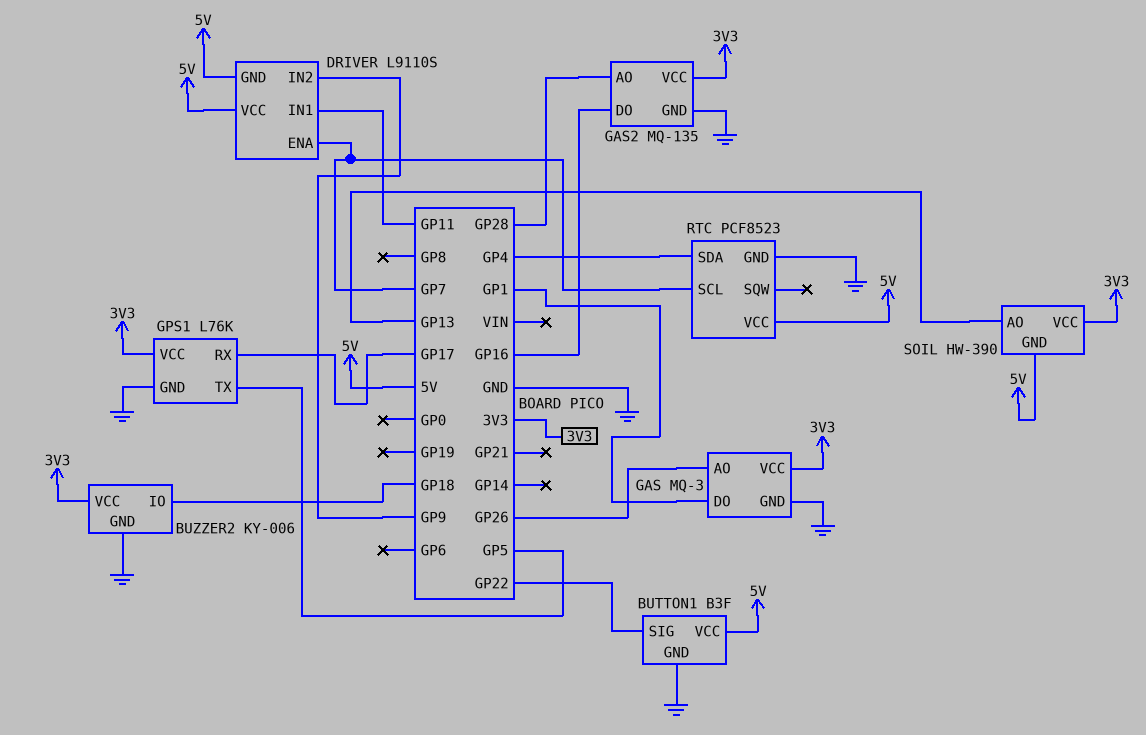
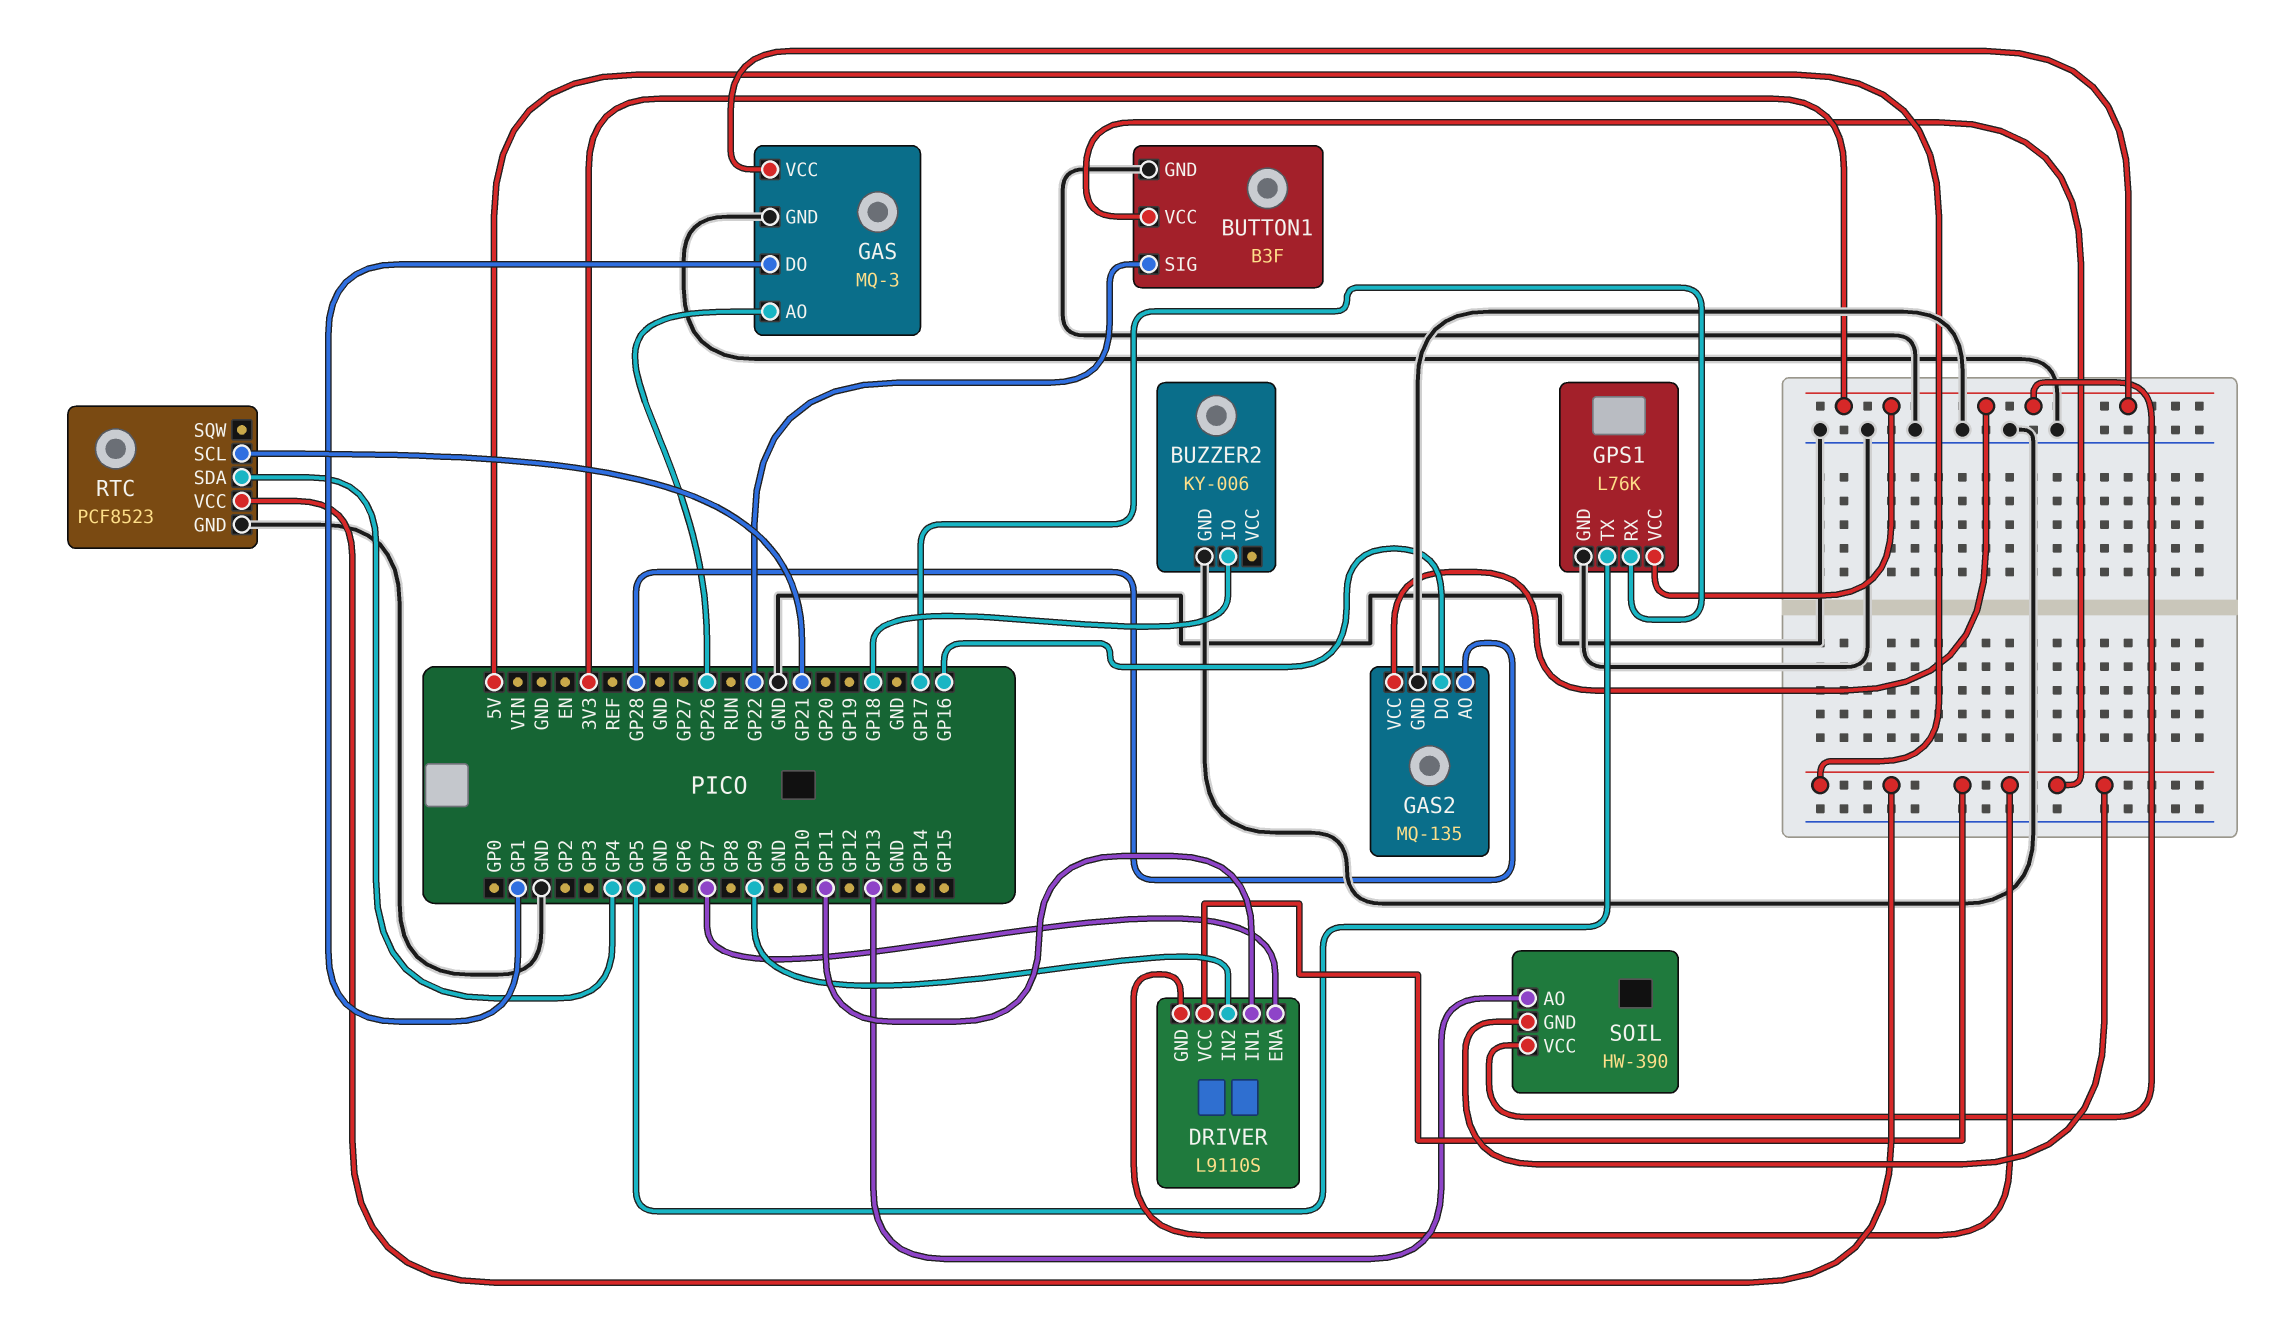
BUZZER2 pin VCC: 3V3 -> none
RTC pin SCL: GP7 -> GP21

